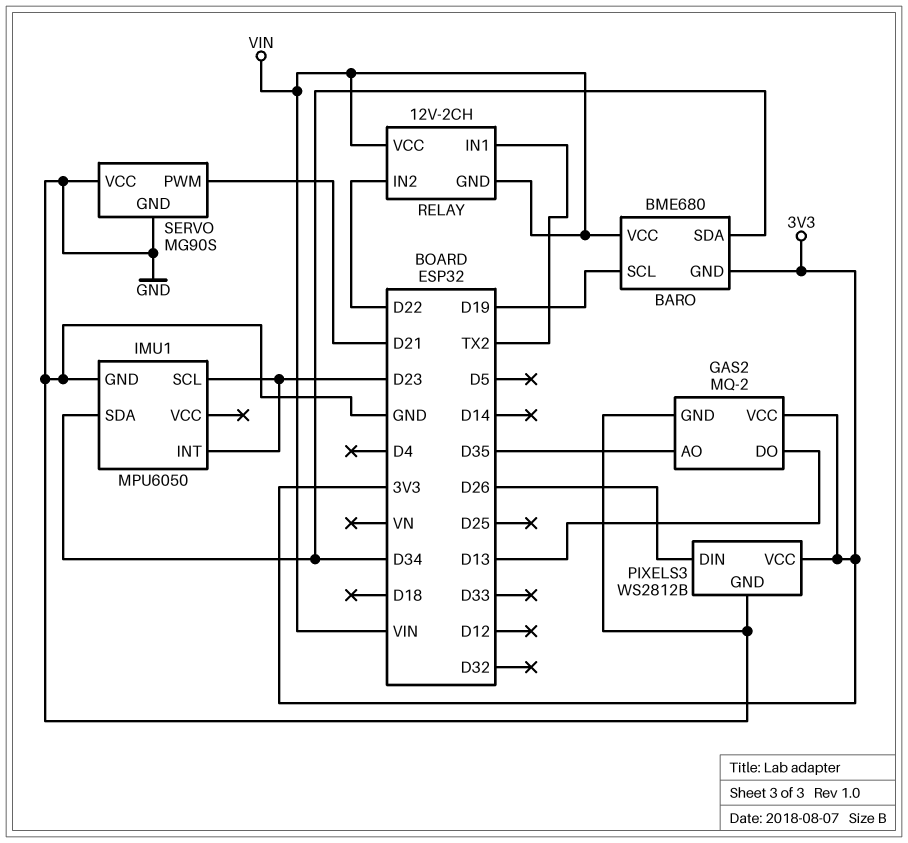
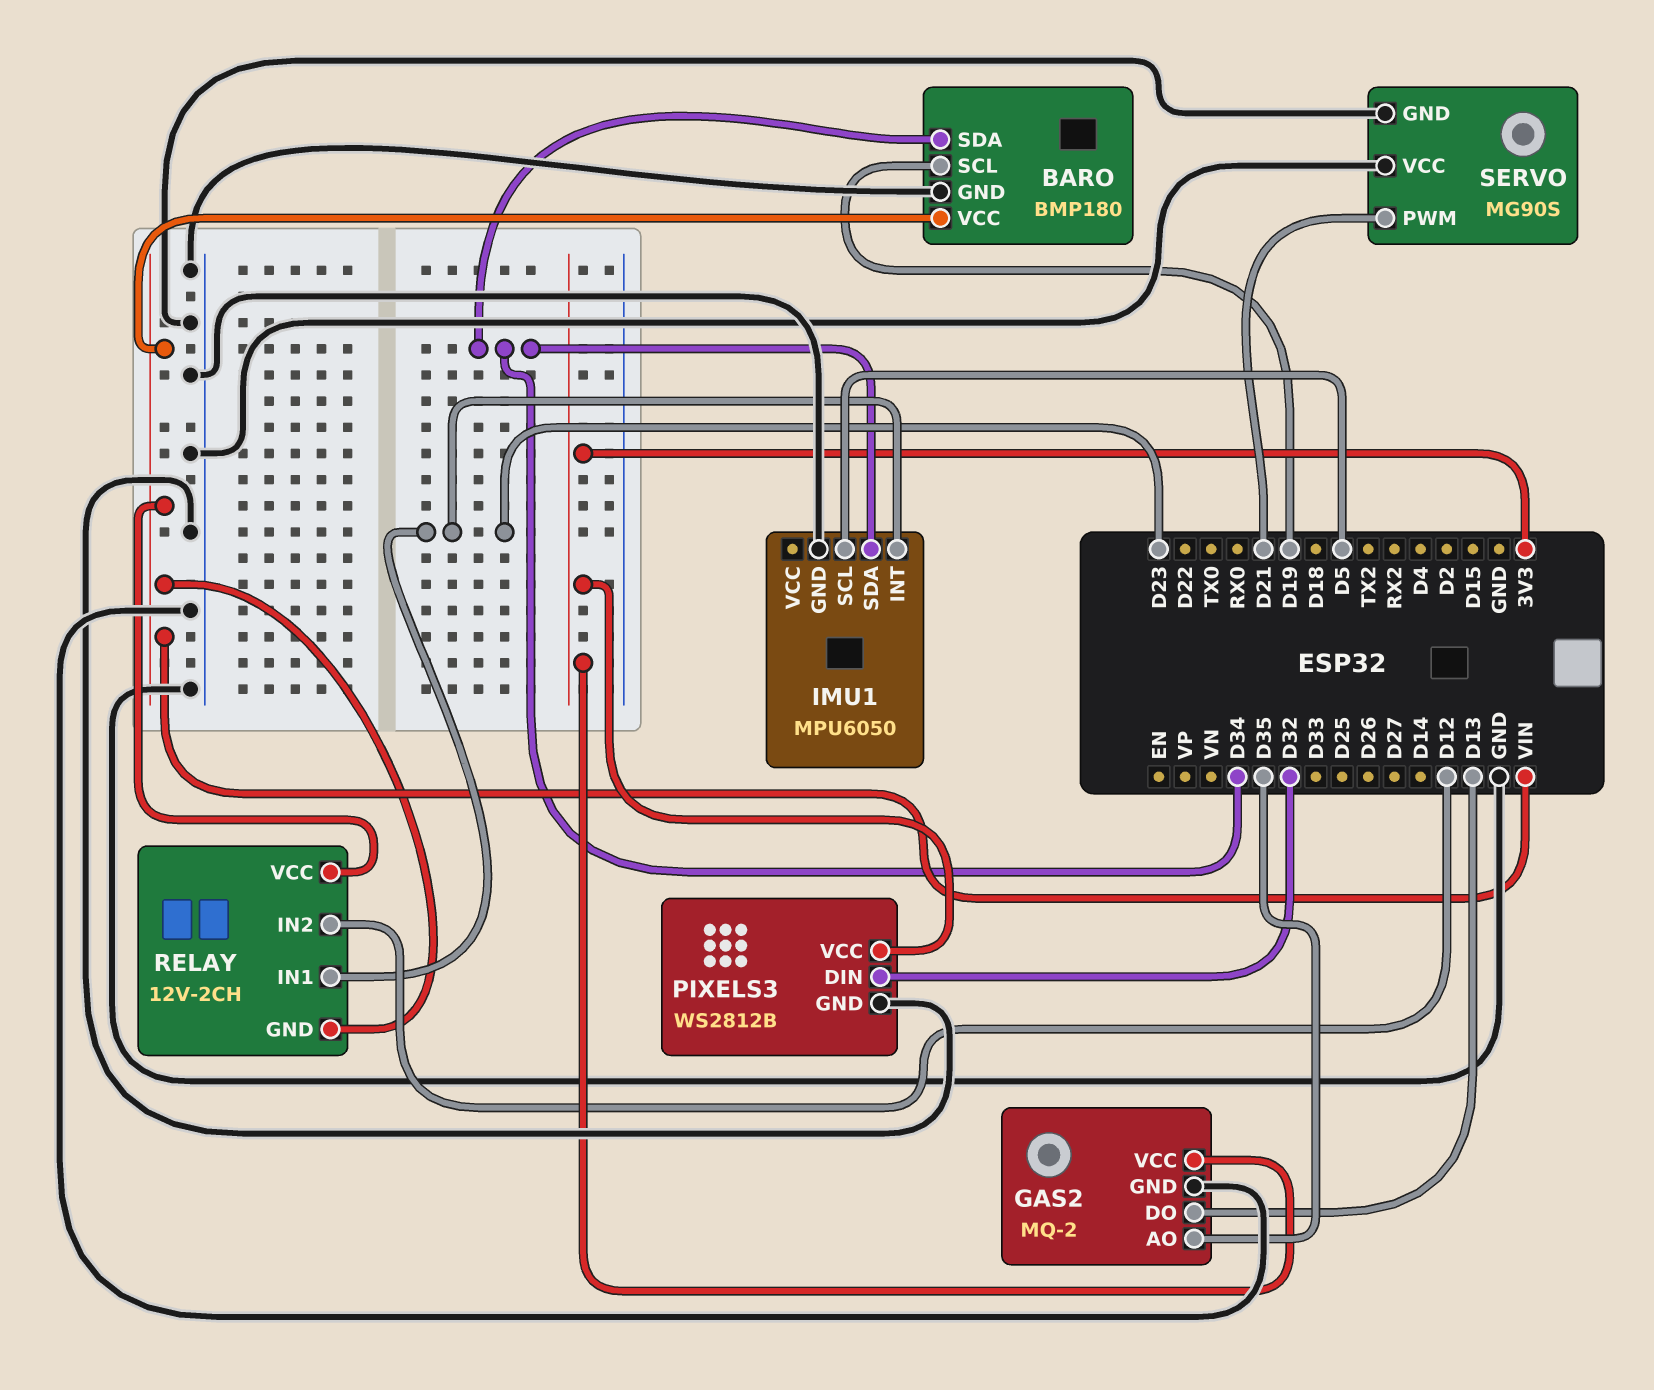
BARO: BME680 -> BMP180
BARO pin GND: 3V3 -> GND
IMU1 pin SCL: D23 -> D5
PIXELS3 pin DIN: D26 -> D32
RELAY pin IN1: TX2 -> D23
RELAY pin IN2: D22 -> D12

